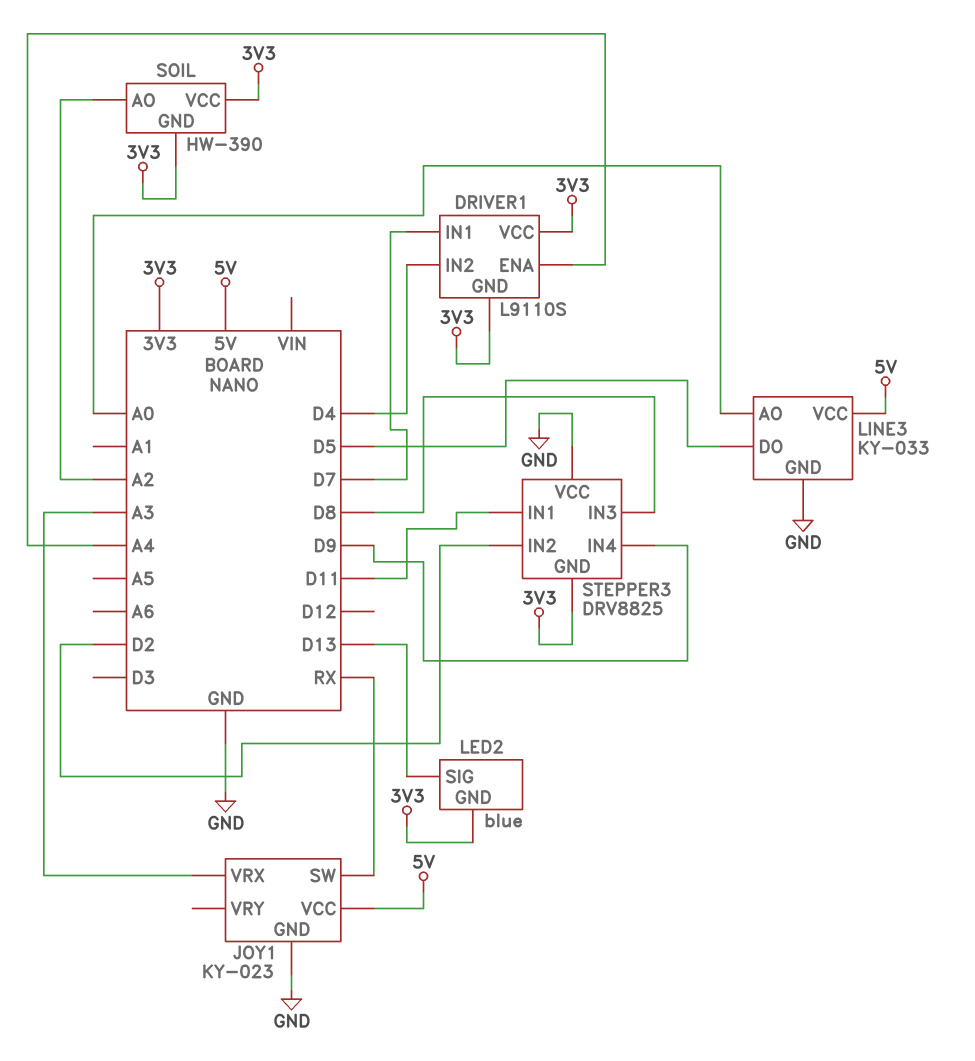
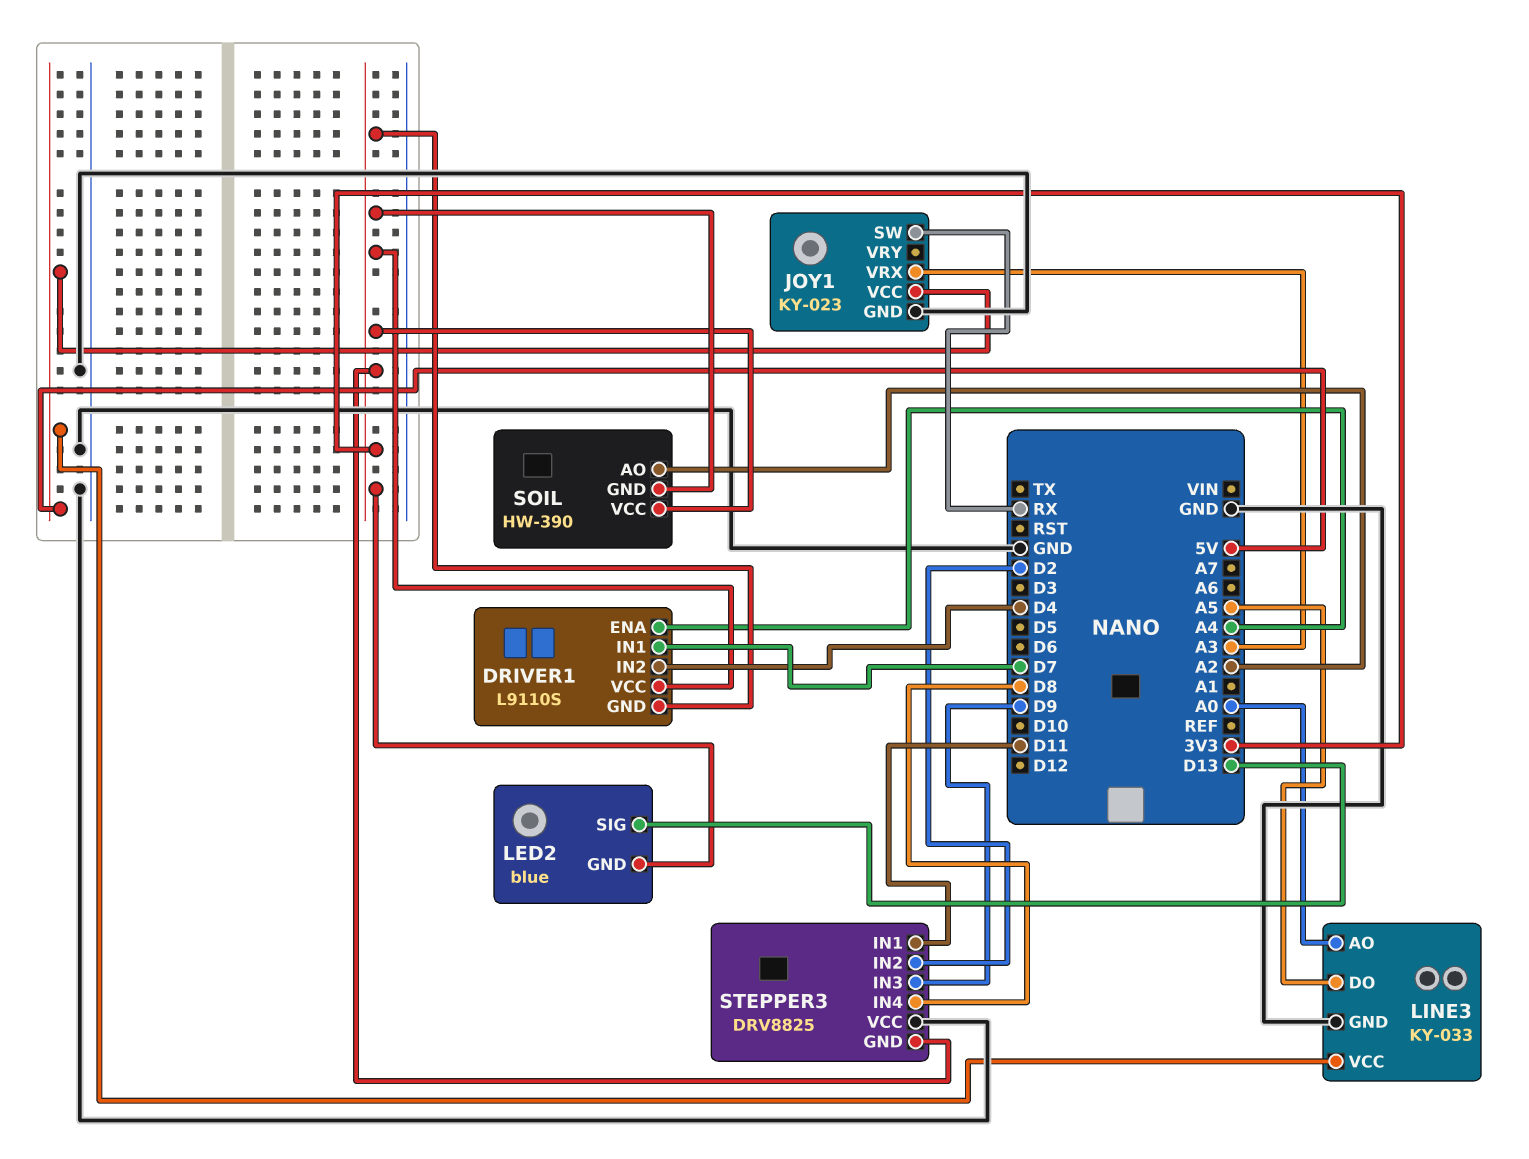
LINE3 pin DO: D5 -> A5
STEPPER3 pin IN3: D8 -> D9
STEPPER3 pin IN4: D9 -> D8

